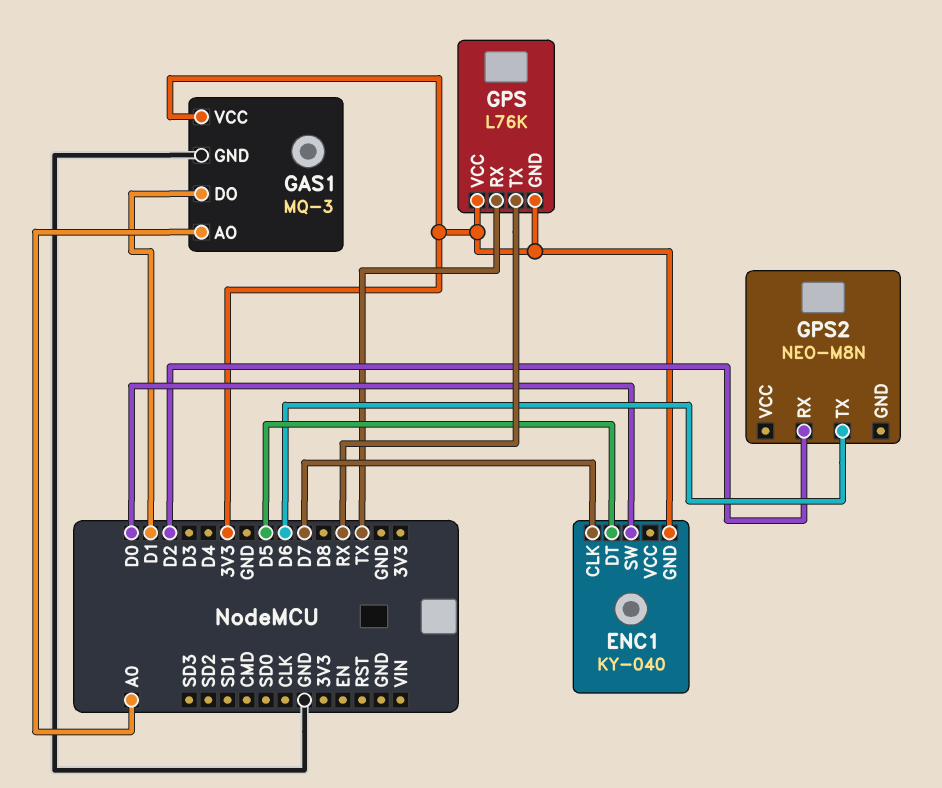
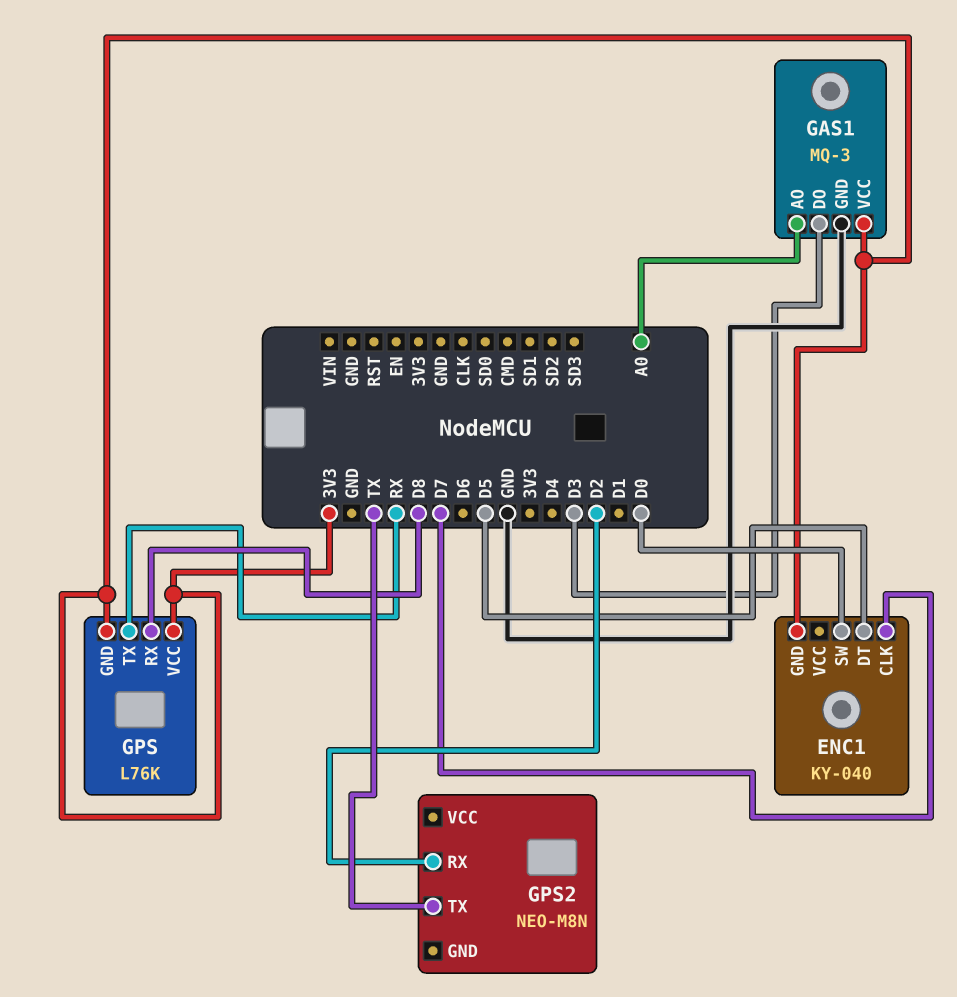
GAS1 pin DO: D1 -> D3
GPS pin RX: TX -> D8
GPS2 pin TX: D6 -> TX

